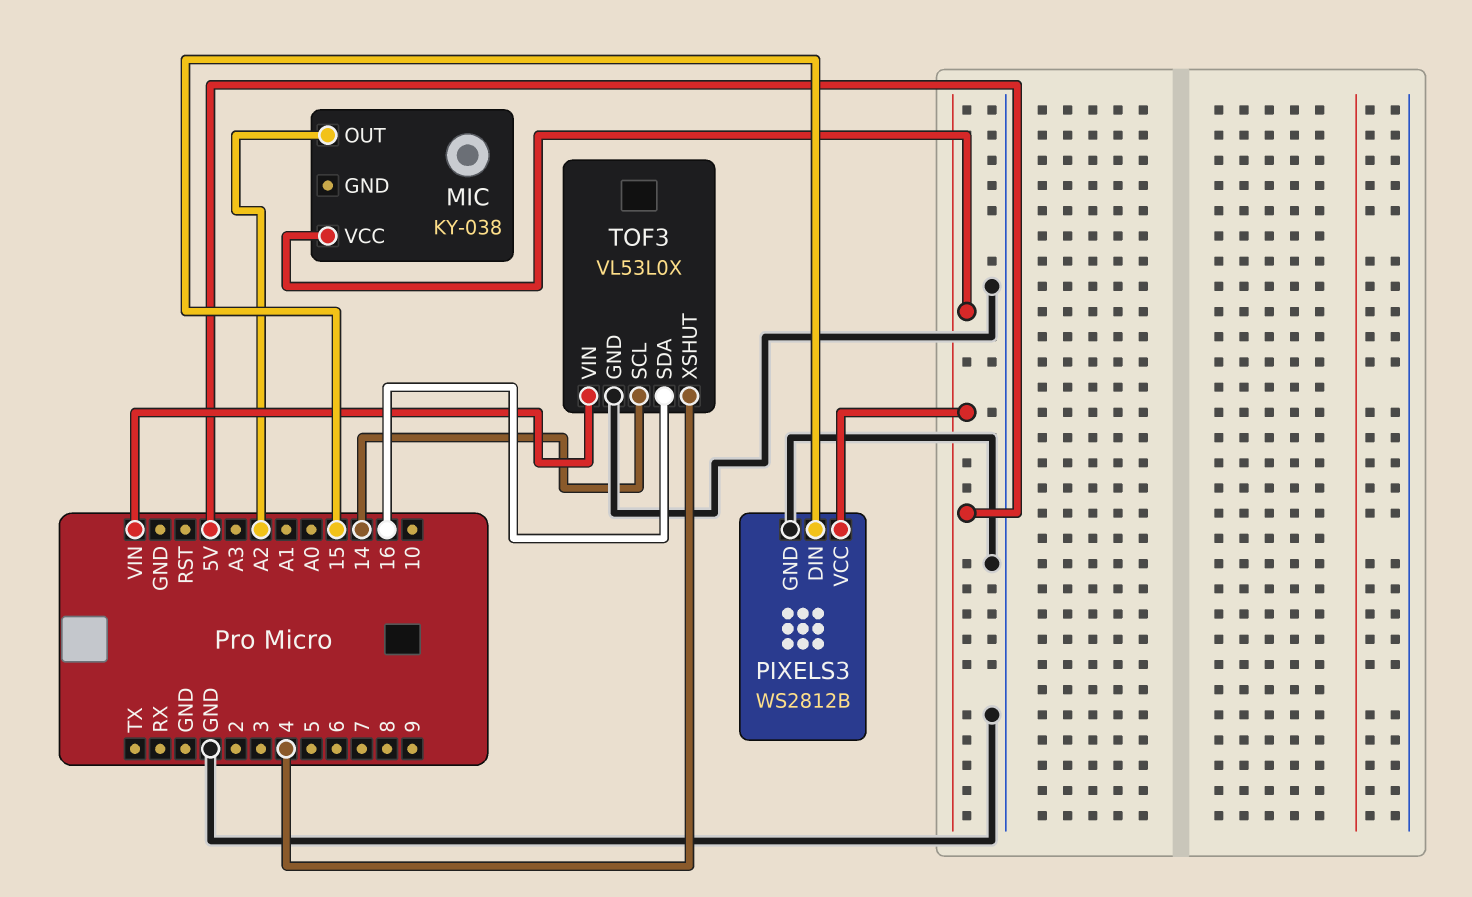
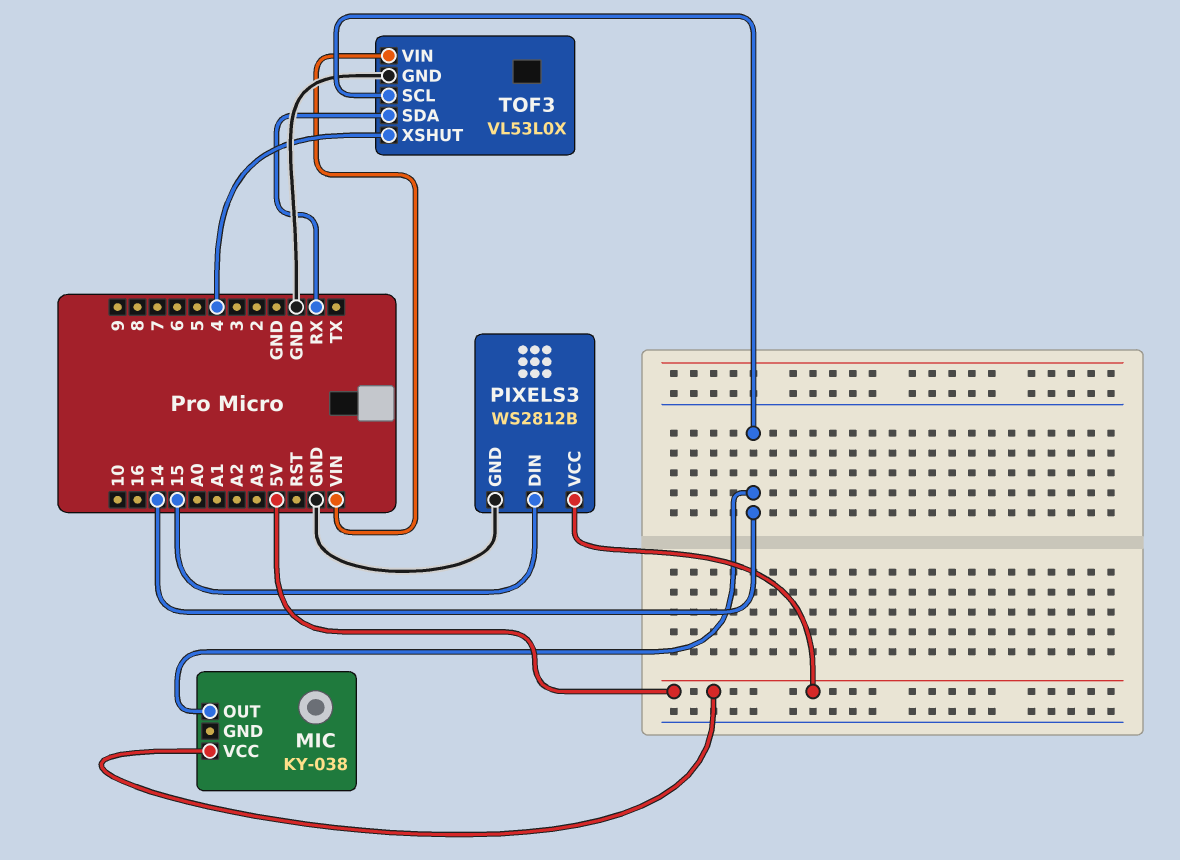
MIC pin OUT: A2 -> 14
TOF3 pin SDA: 16 -> RX

